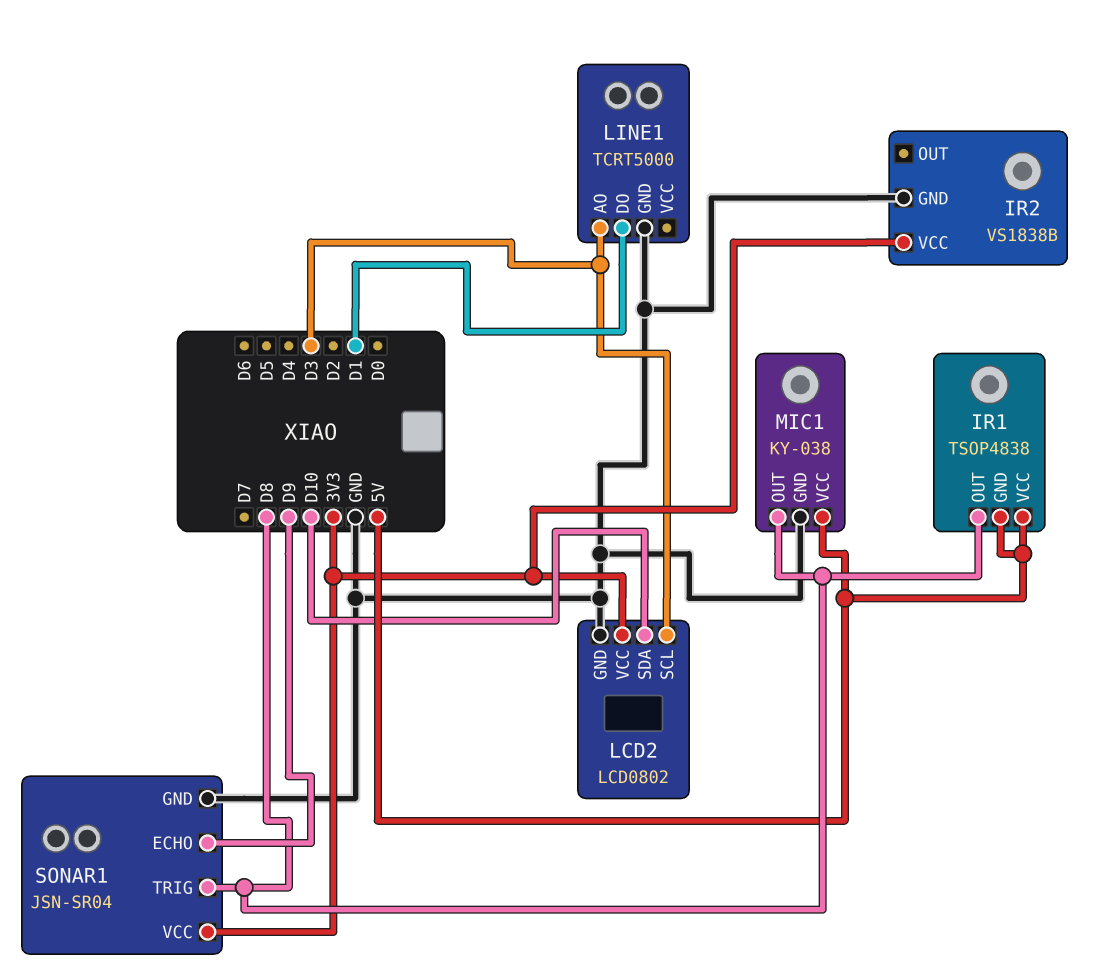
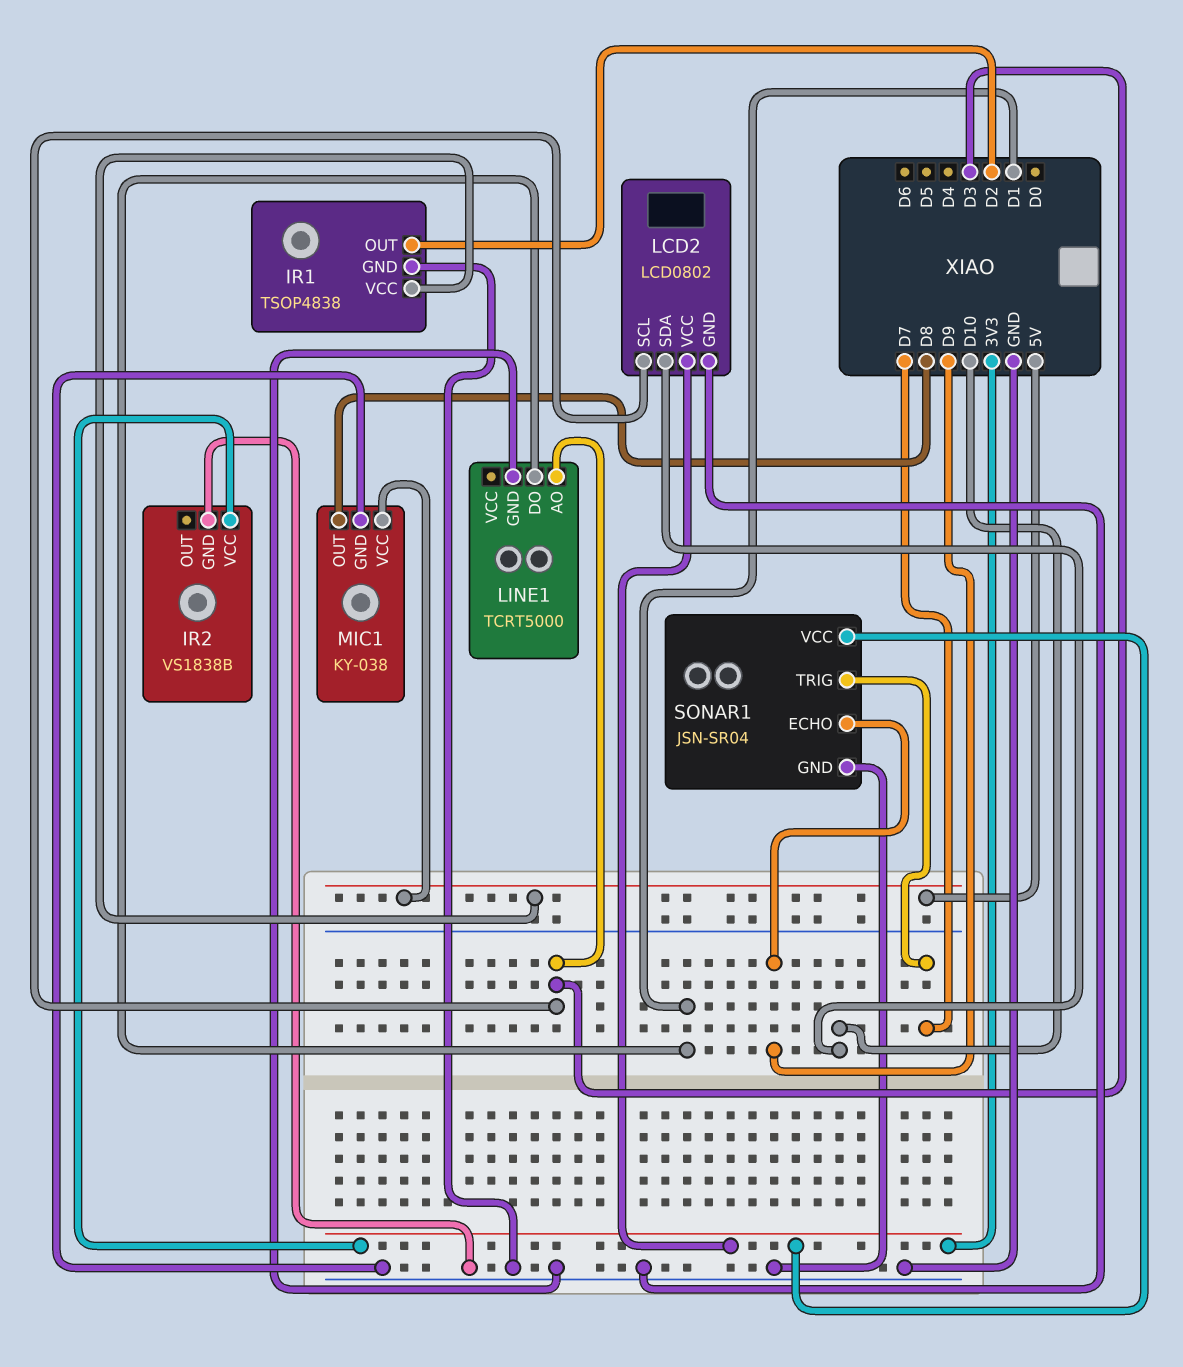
IR1 pin GND: 5V -> GND
IR1 pin OUT: D8 -> D2
SONAR1 pin TRIG: D8 -> D7

